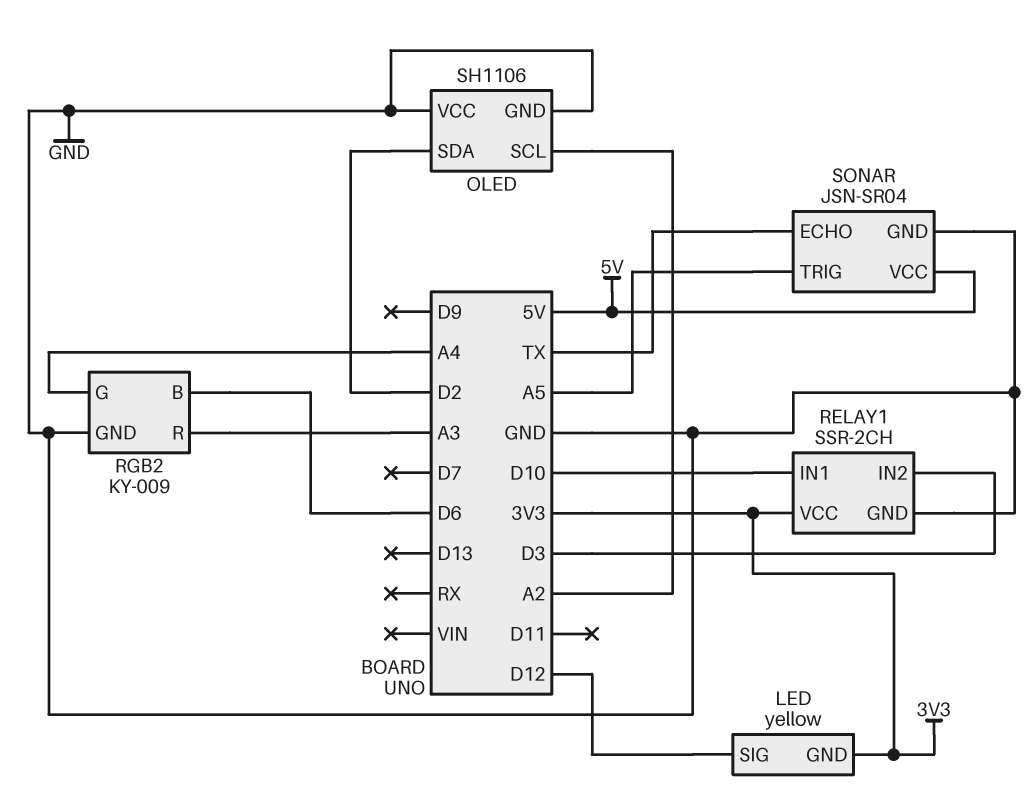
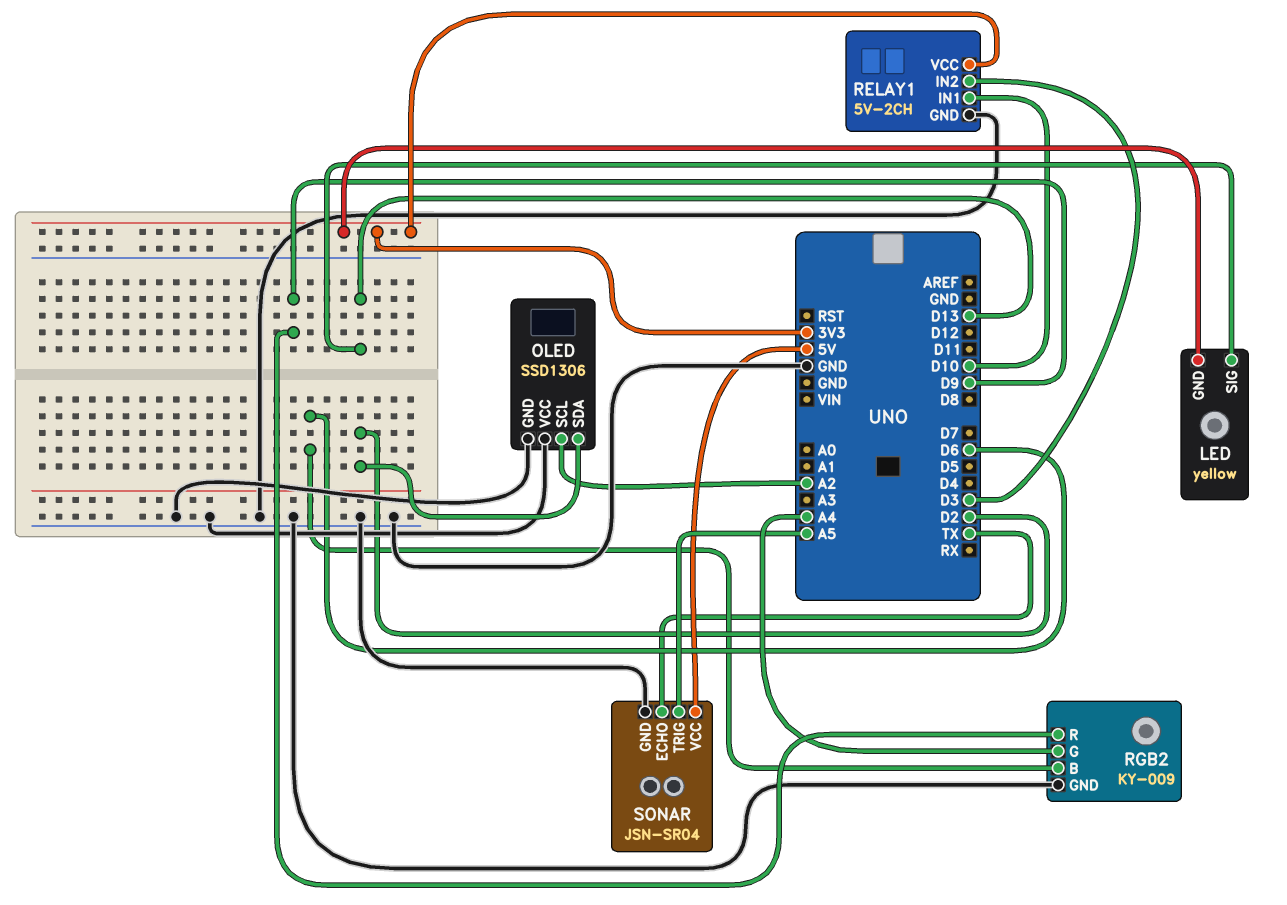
LED pin SIG: D12 -> D13
OLED: SH1106 -> SSD1306
RELAY1: SSR-2CH -> 5V-2CH
RGB2 pin R: A3 -> D9

